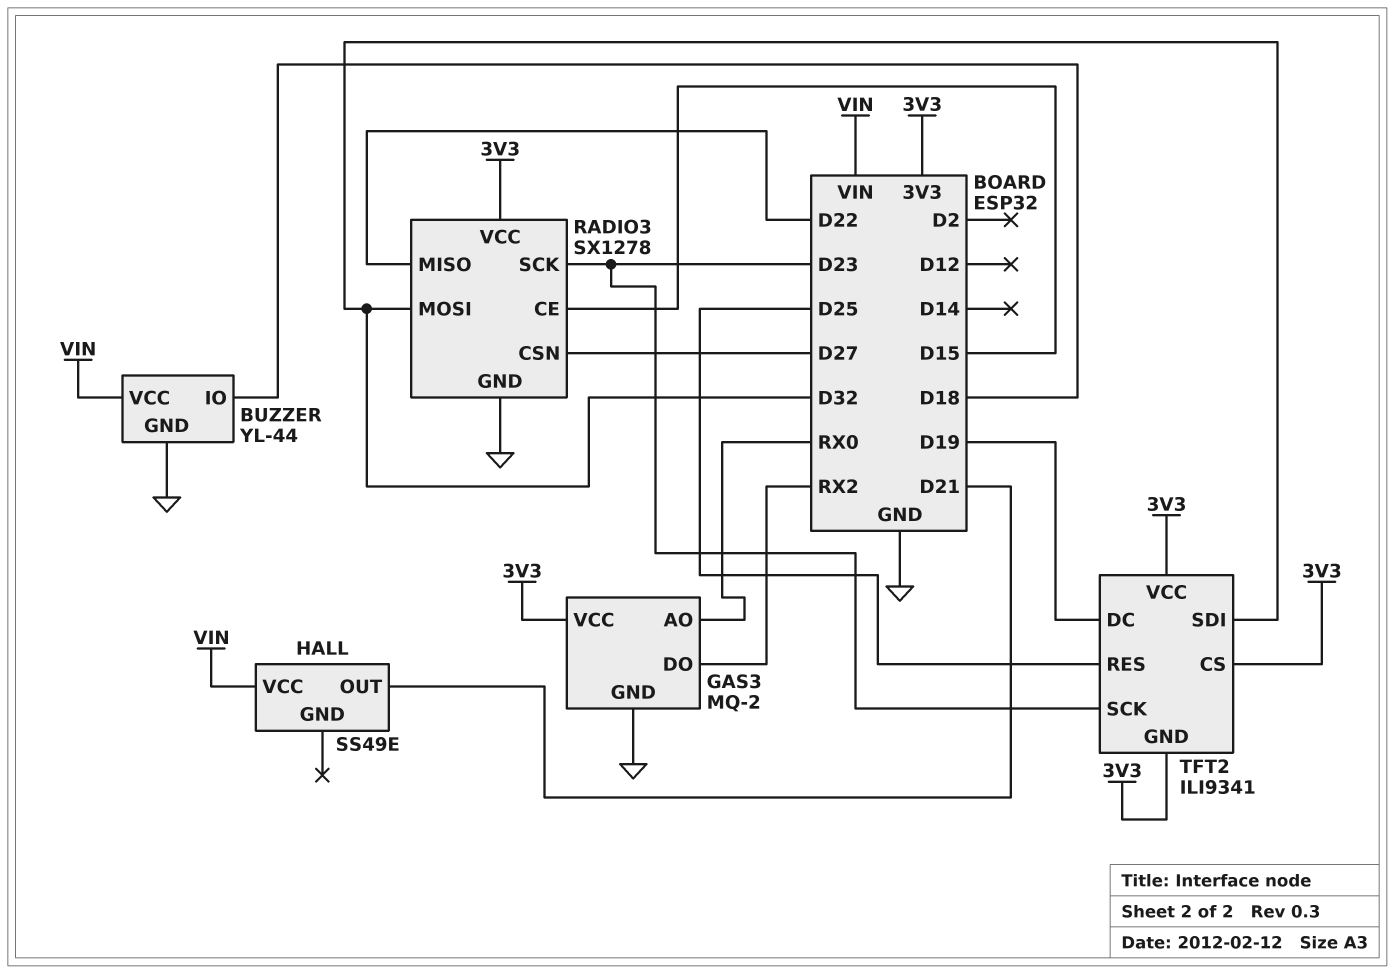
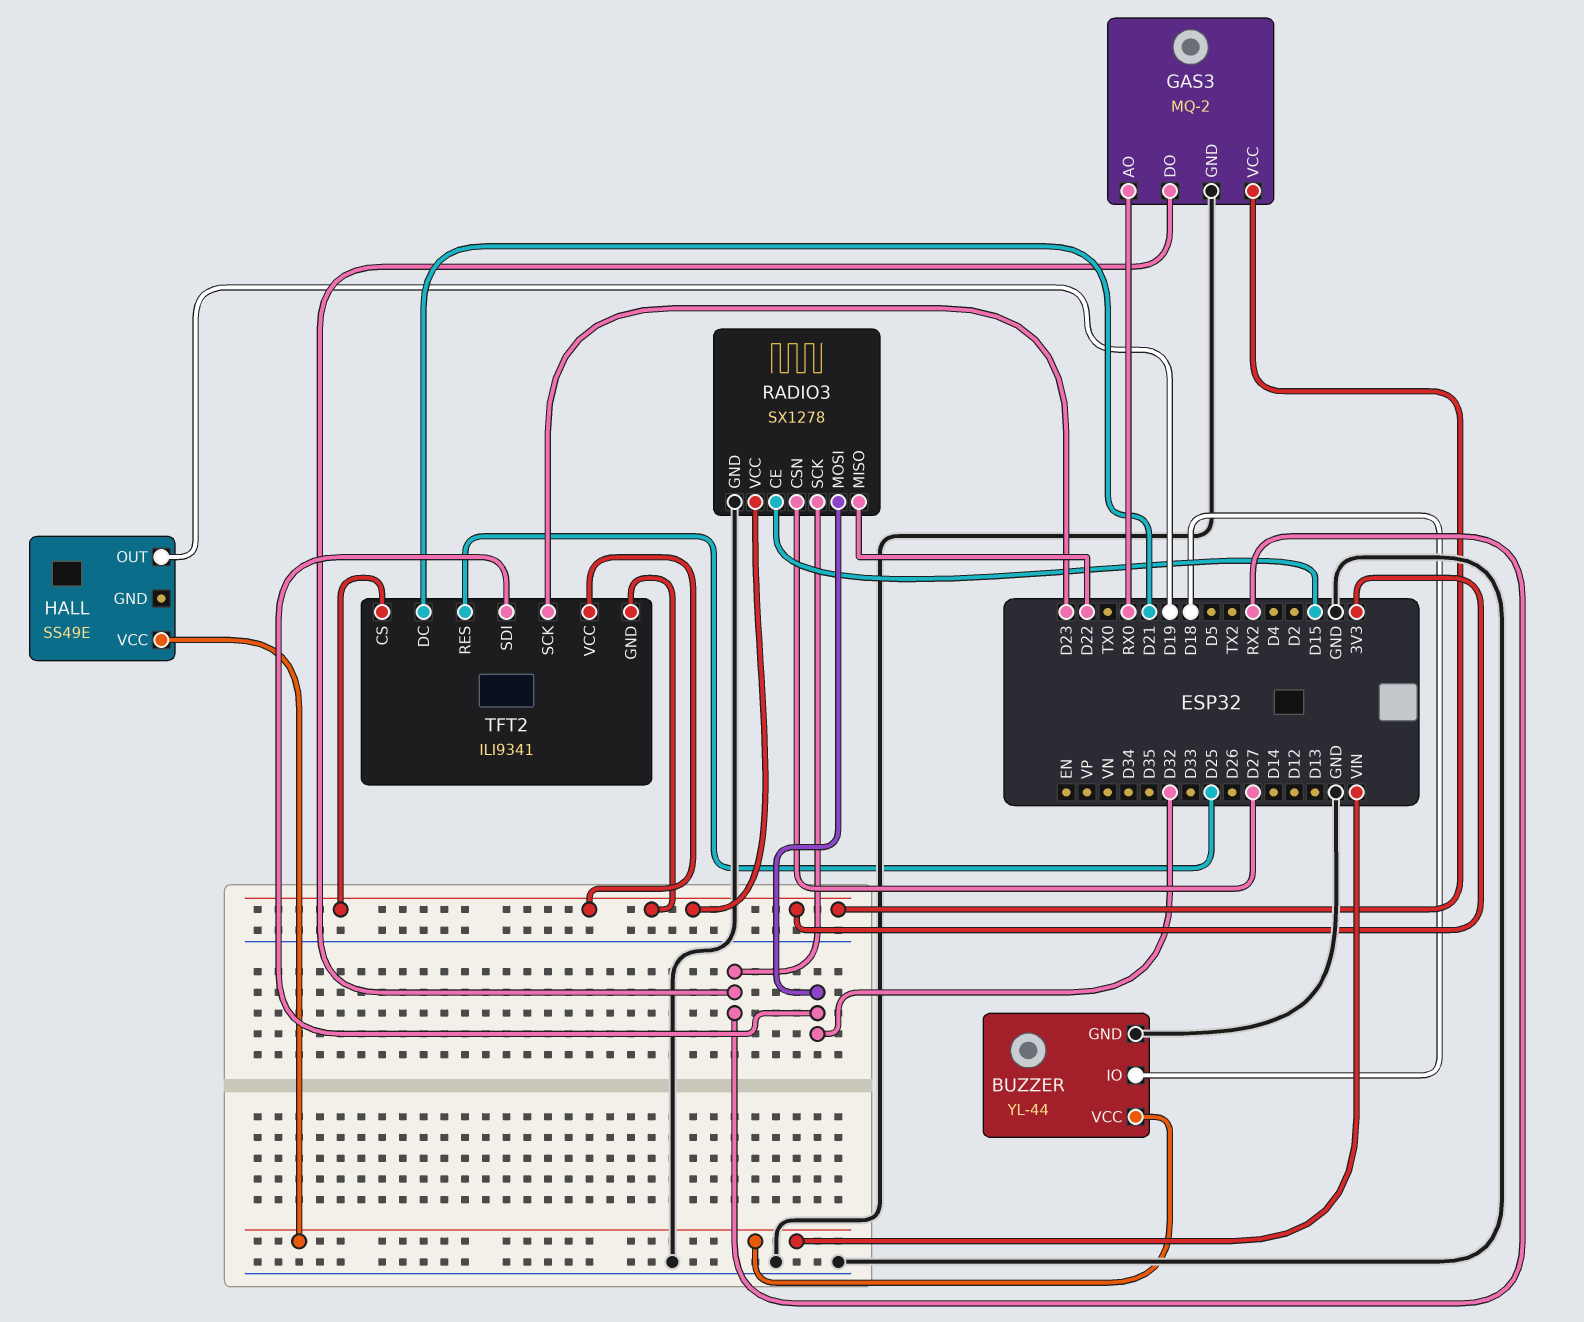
HALL pin OUT: D21 -> D19
RADIO3 pin SCK: D23 -> RX2
TFT2 pin DC: D19 -> D21

